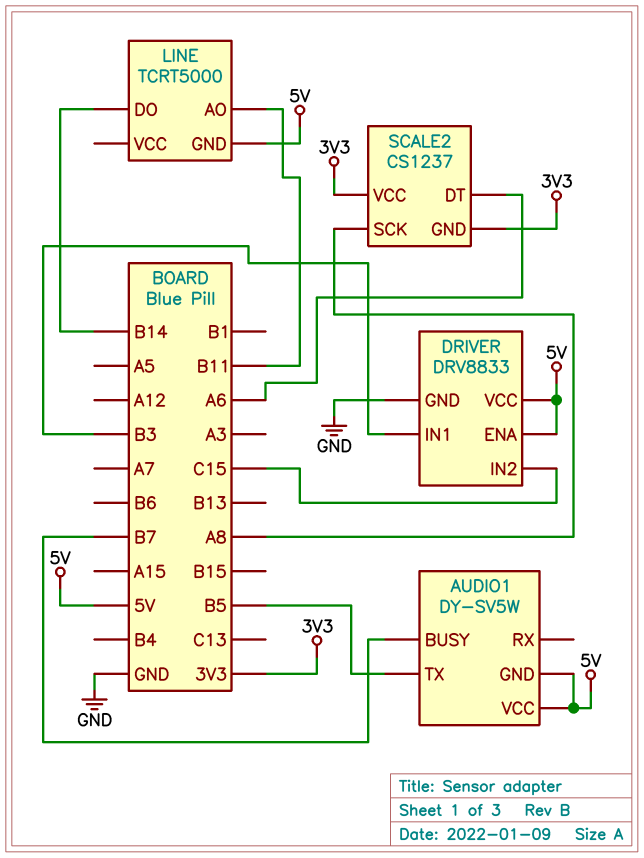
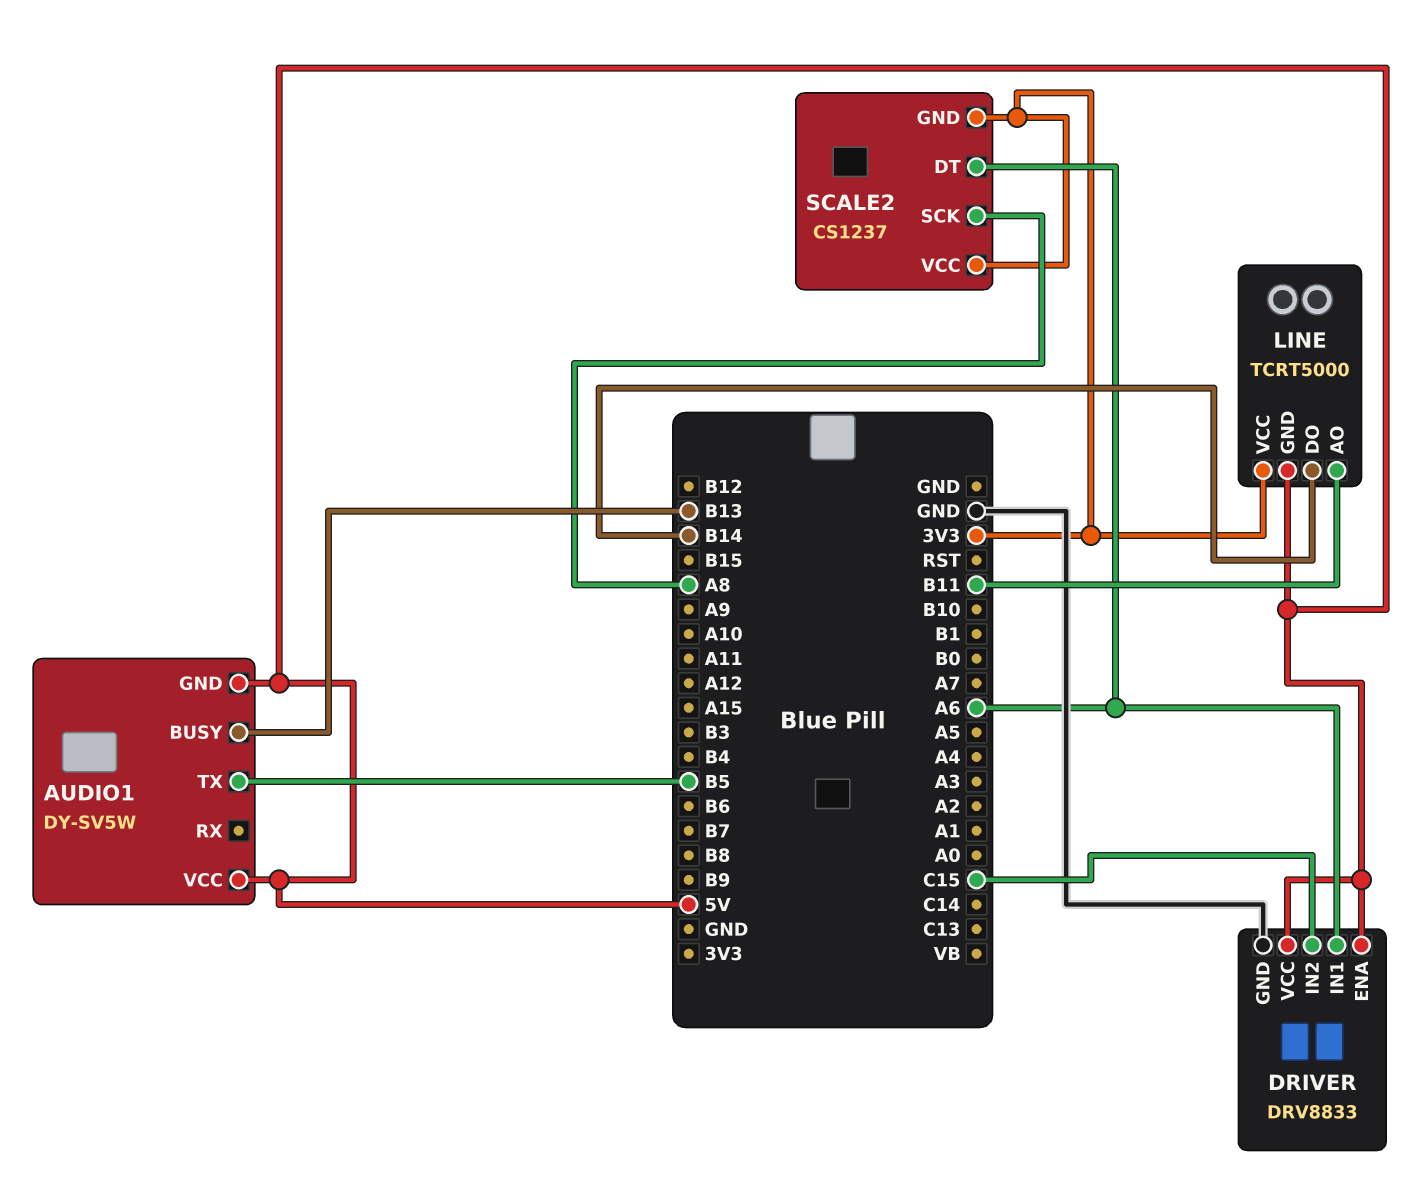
AUDIO1 pin BUSY: B7 -> B13
DRIVER pin IN1: B3 -> A6
LINE pin VCC: none -> 3V3

